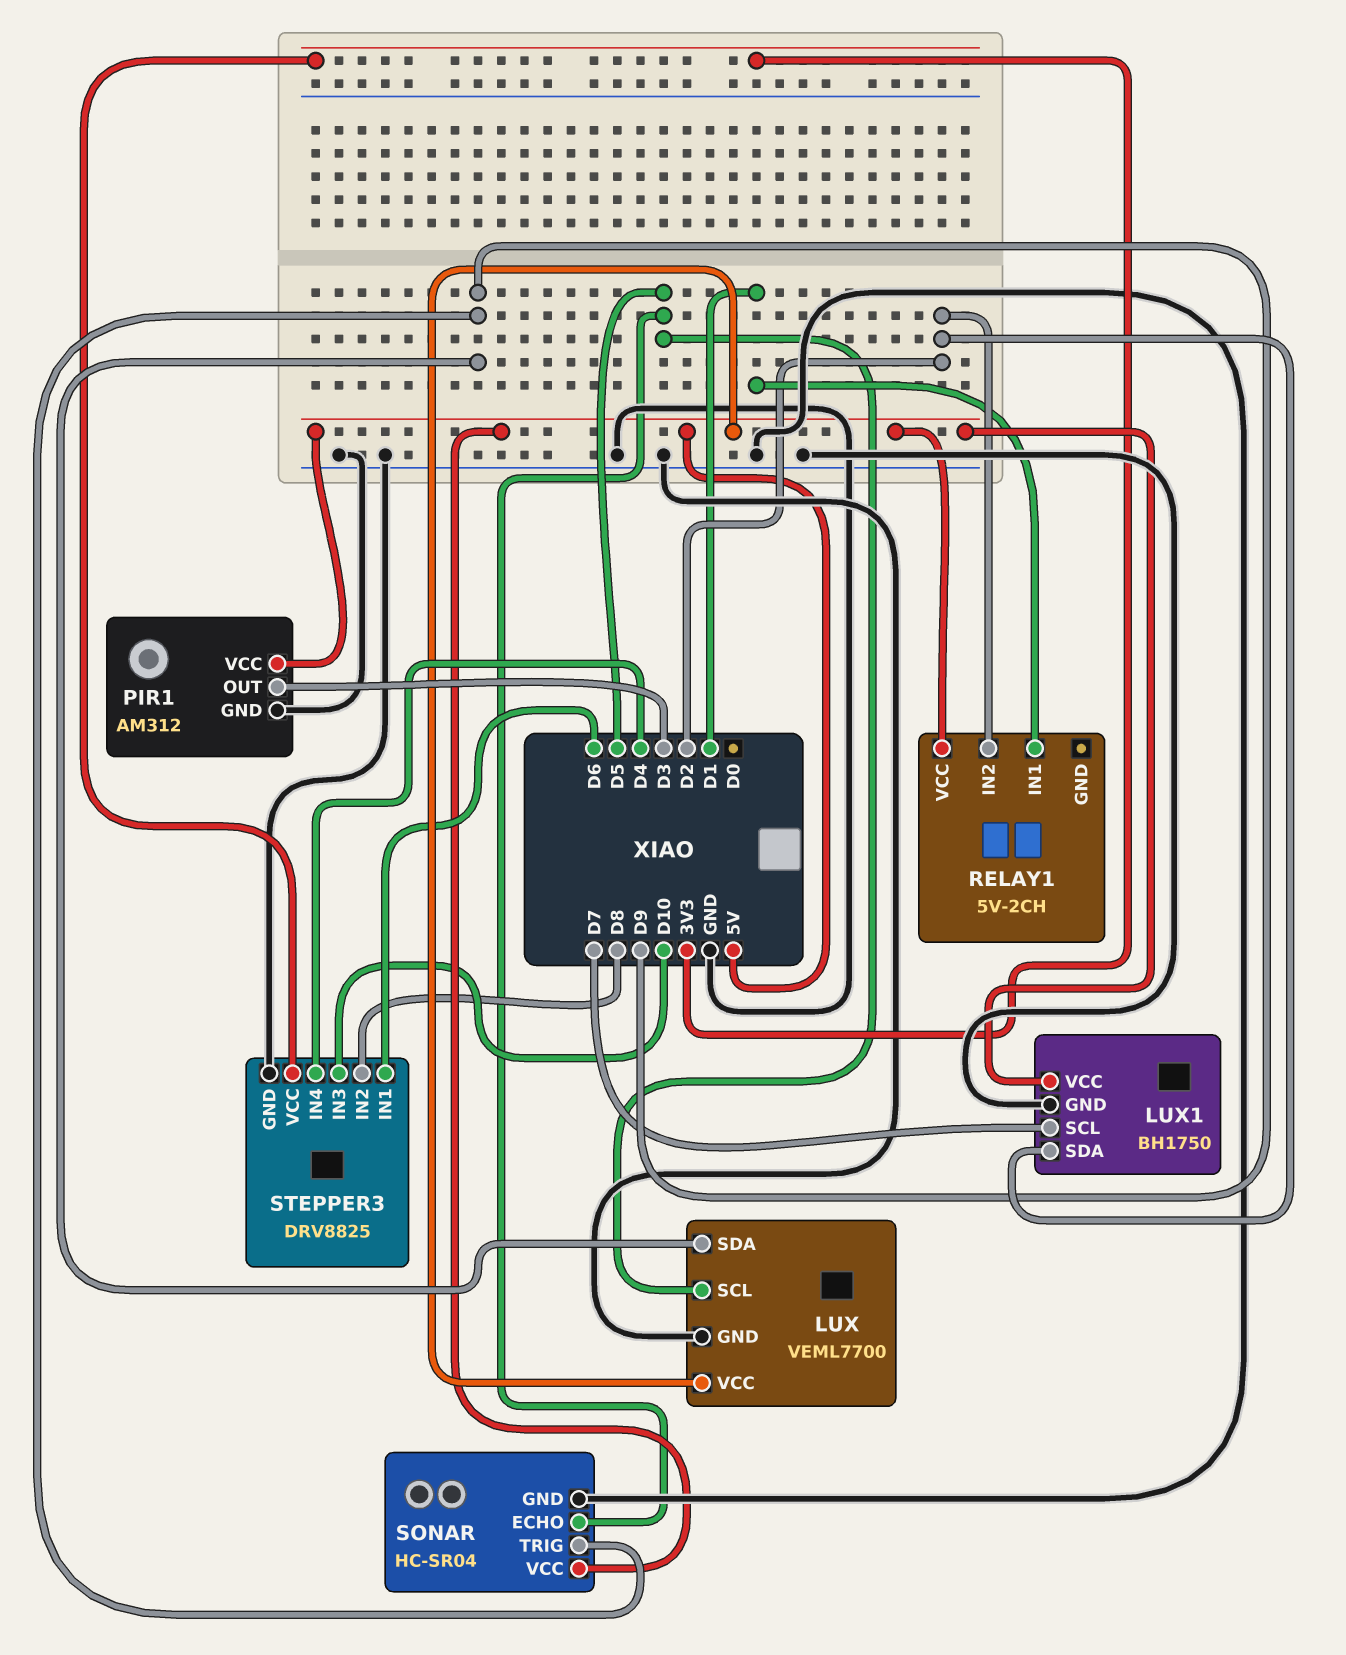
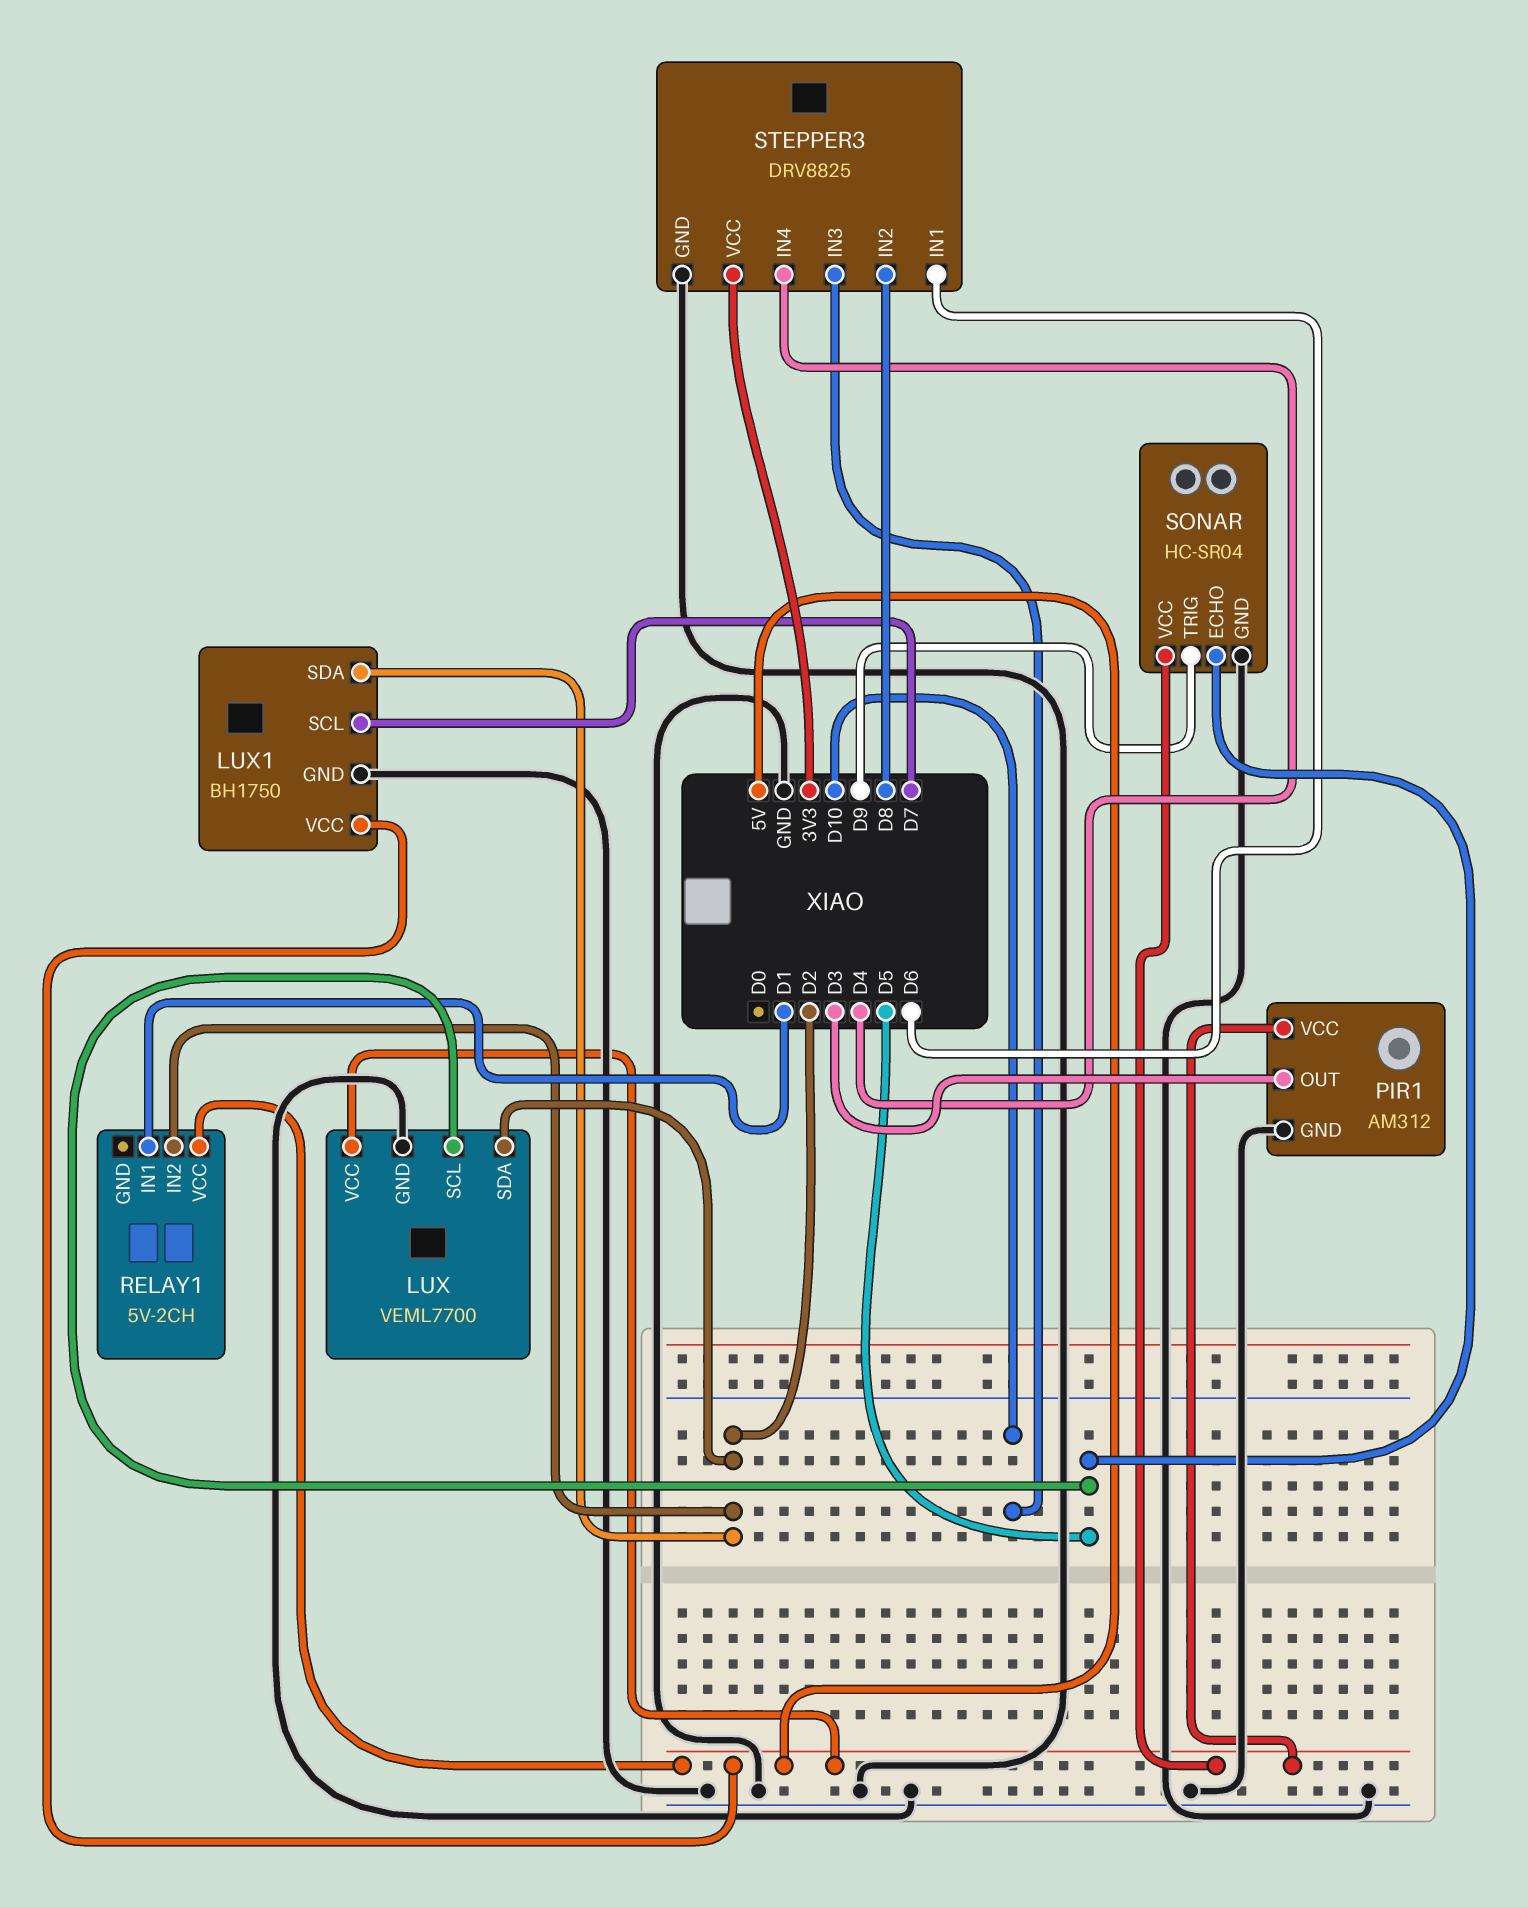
LUX pin SDA: D9 -> D2

